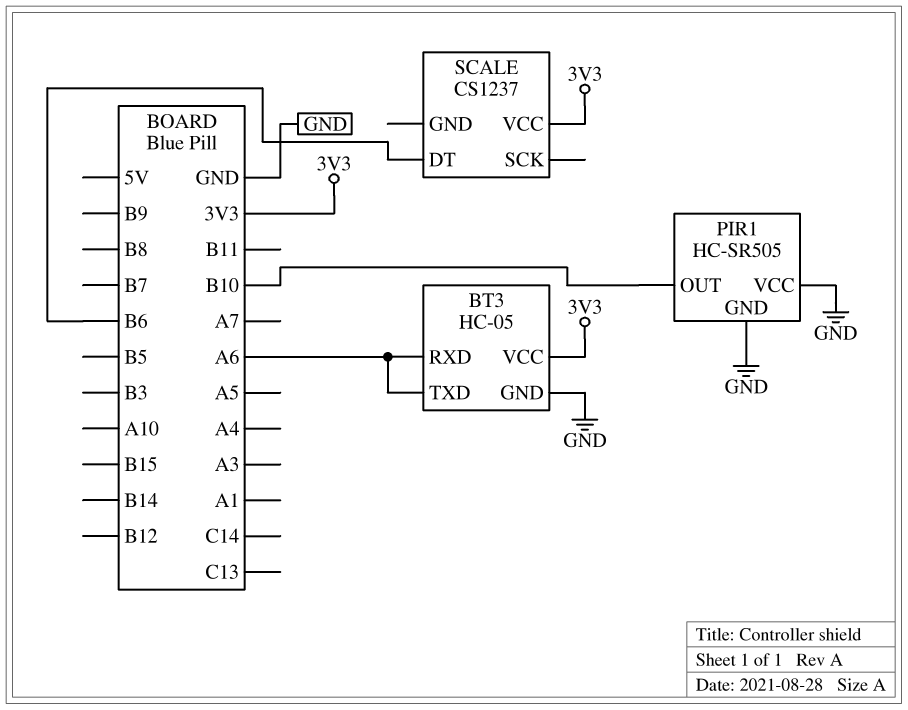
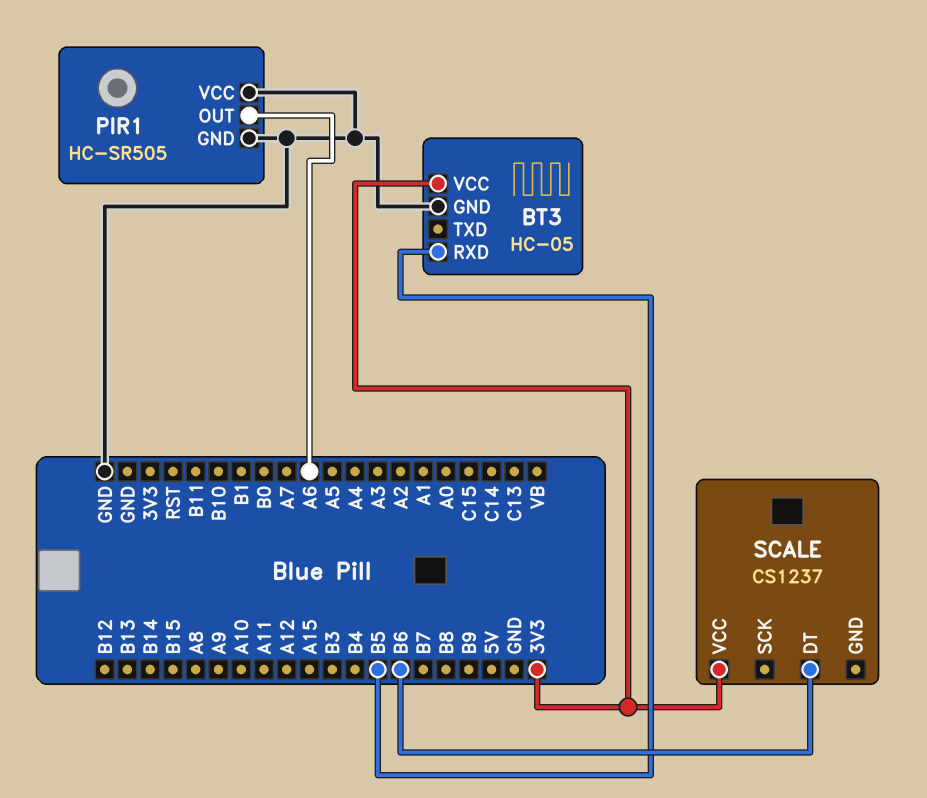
BT3 pin RXD: A6 -> B5
BT3 pin TXD: A6 -> none
PIR1 pin OUT: B10 -> A6

